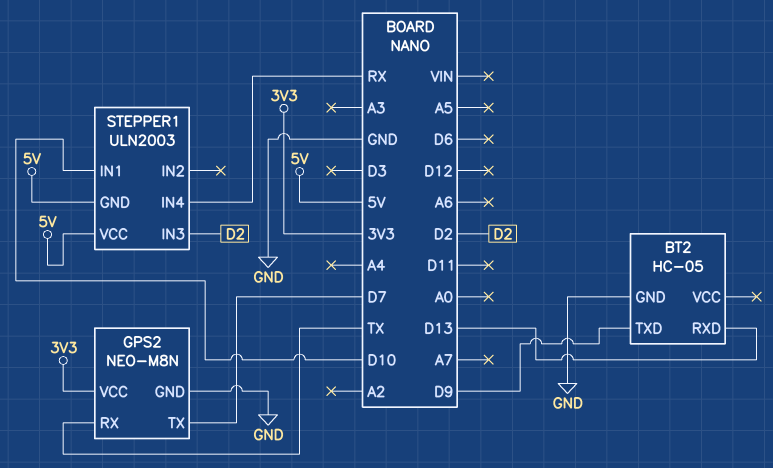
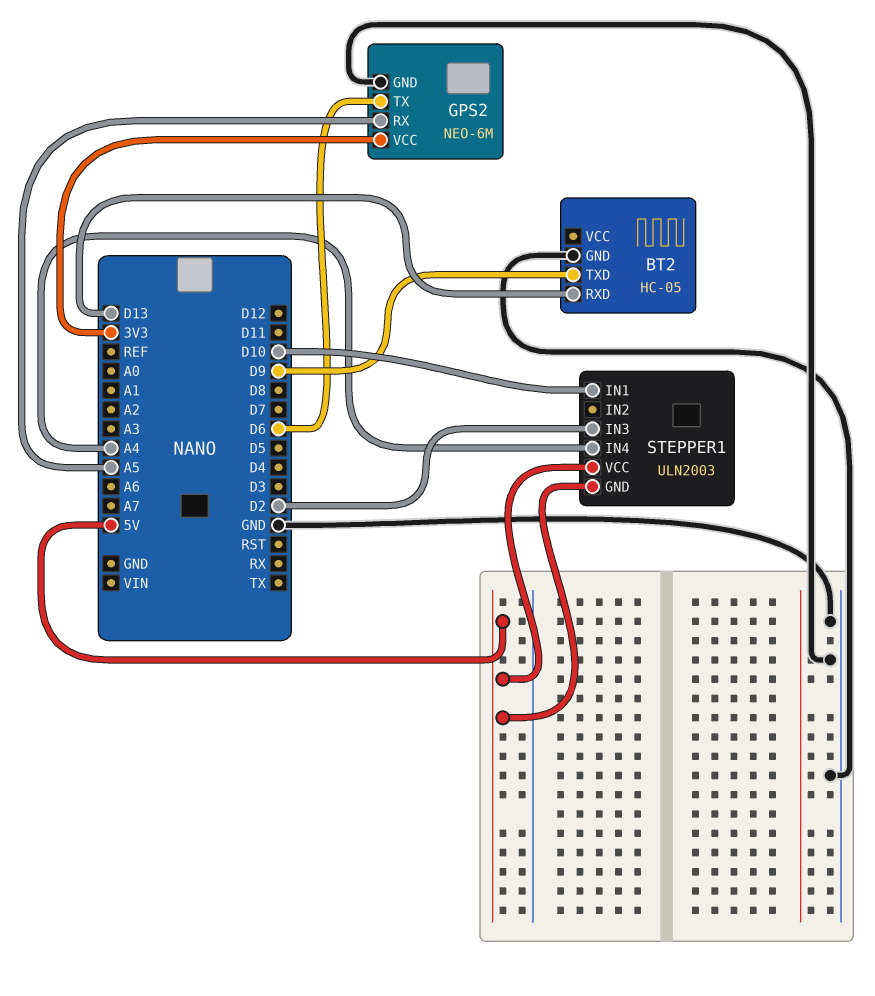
GPS2: NEO-M8N -> NEO-6M
GPS2 pin RX: TX -> A5
GPS2 pin TX: D7 -> D6
STEPPER1 pin IN4: RX -> A4

